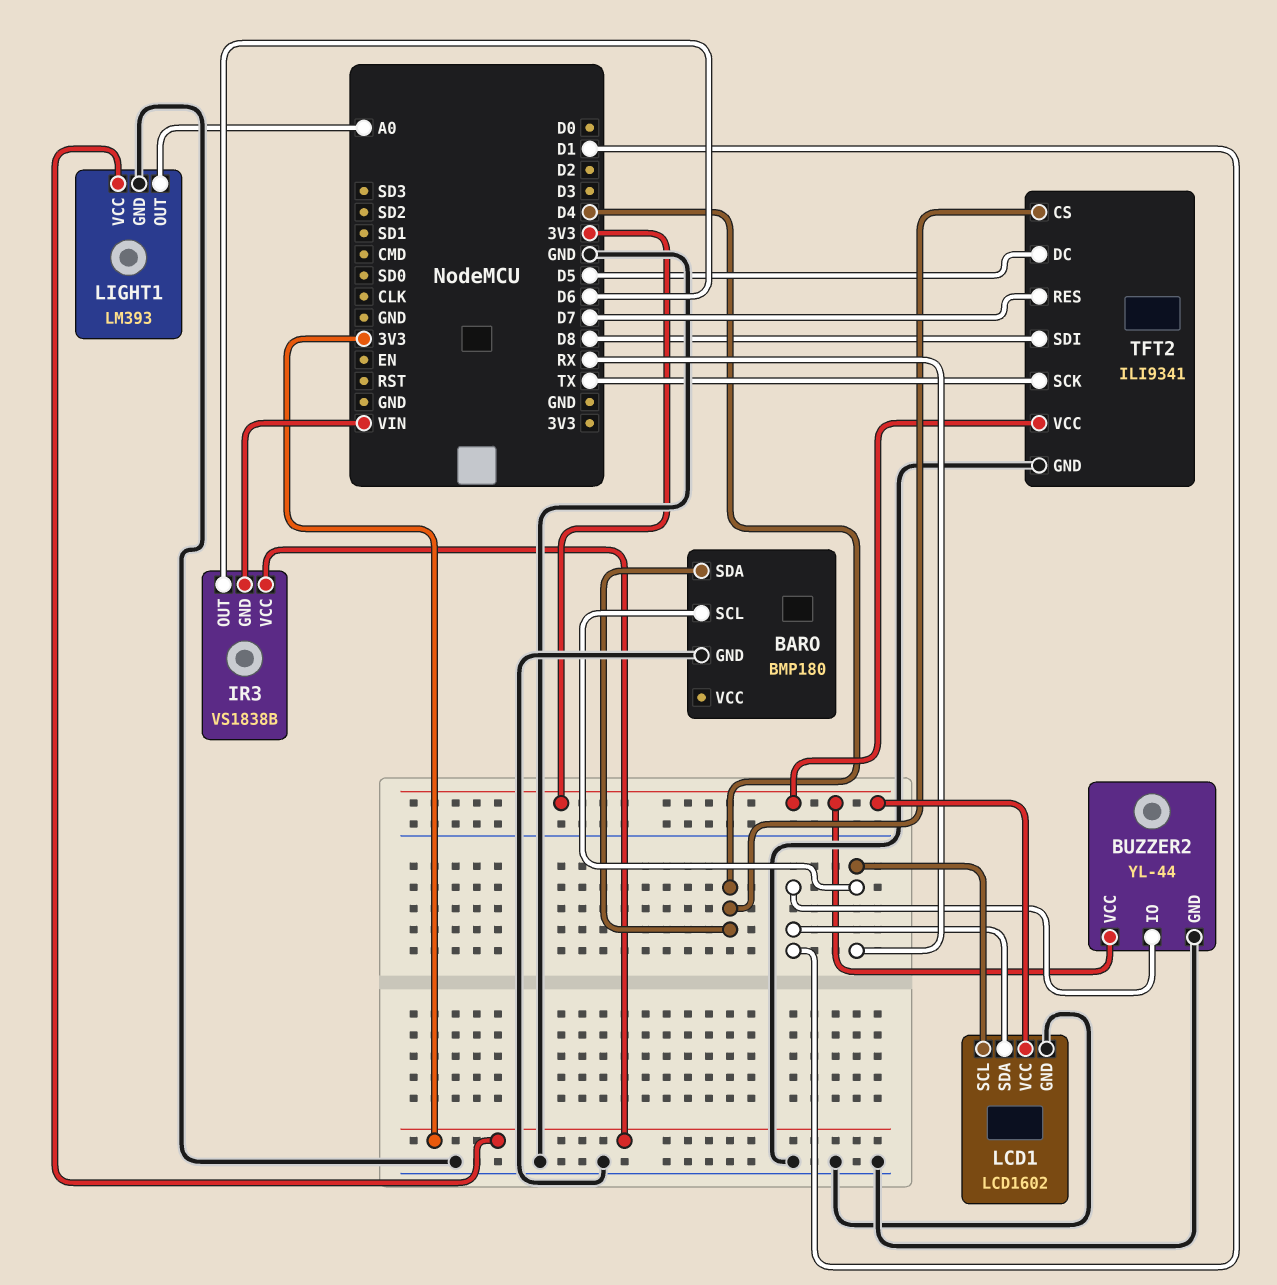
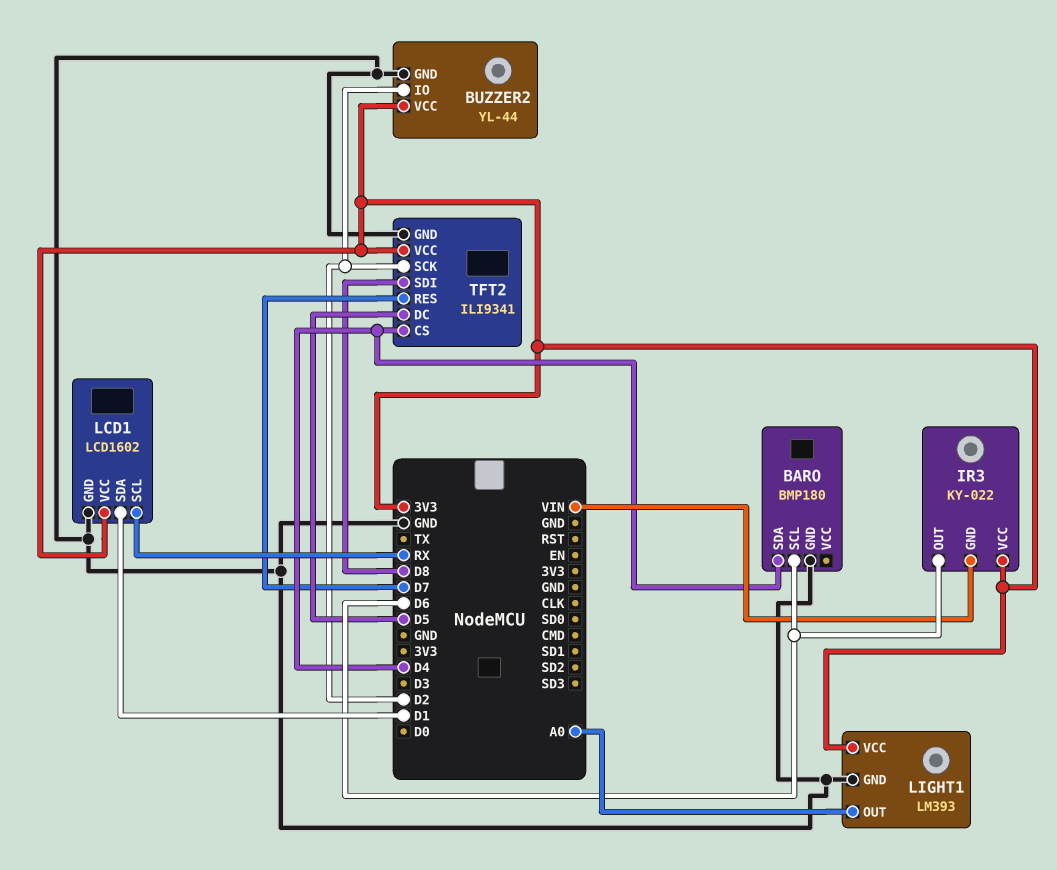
BARO pin SCL: RX -> D6
BUZZER2 pin IO: D1 -> D2
IR3: VS1838B -> KY-022
TFT2 pin SCK: TX -> D2

